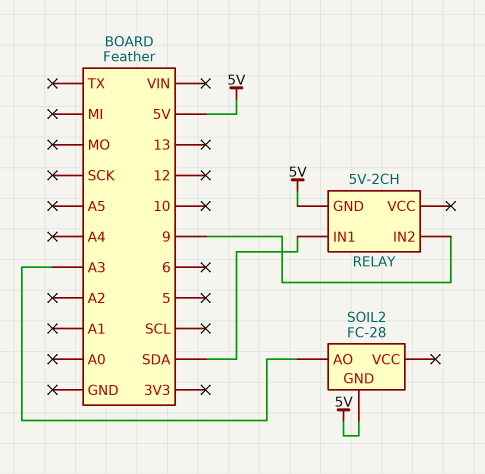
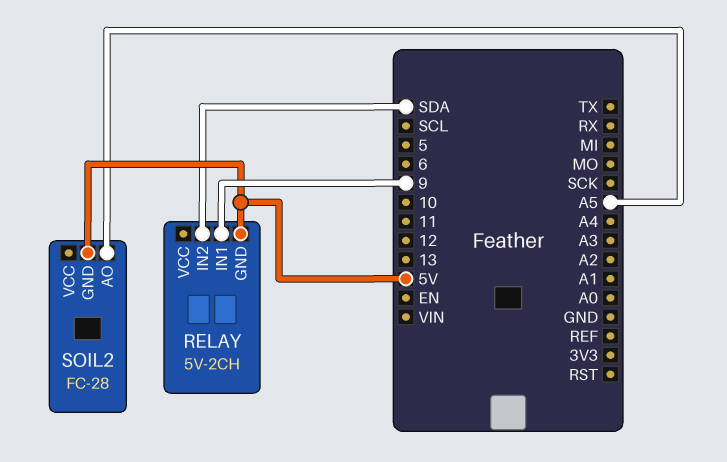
RELAY pin IN1: SDA -> 9
RELAY pin IN2: 9 -> SDA
SOIL2 pin AO: A3 -> A5

